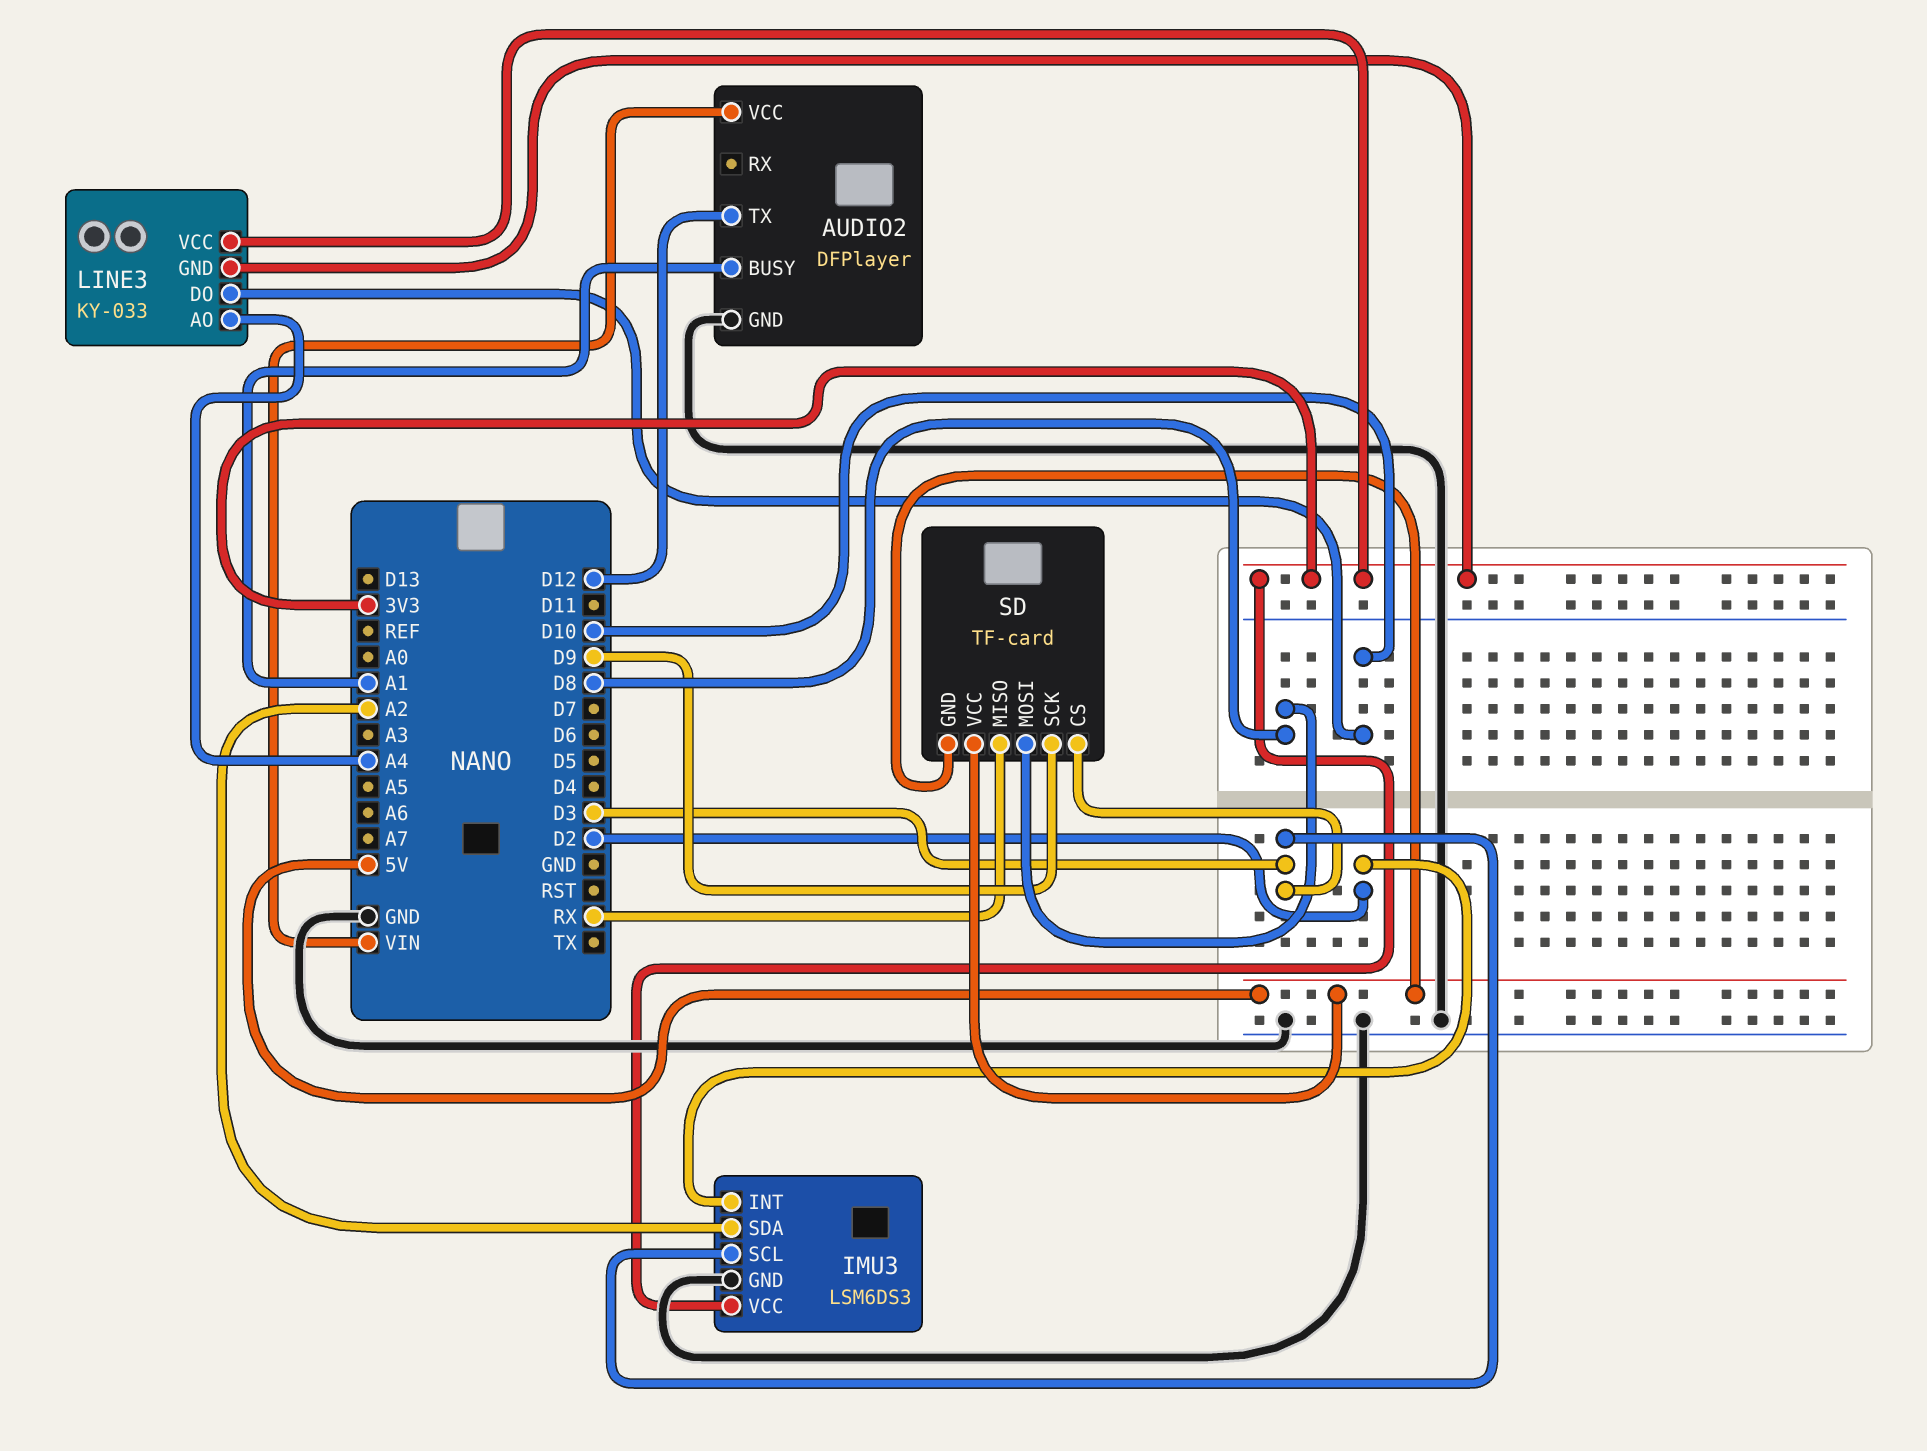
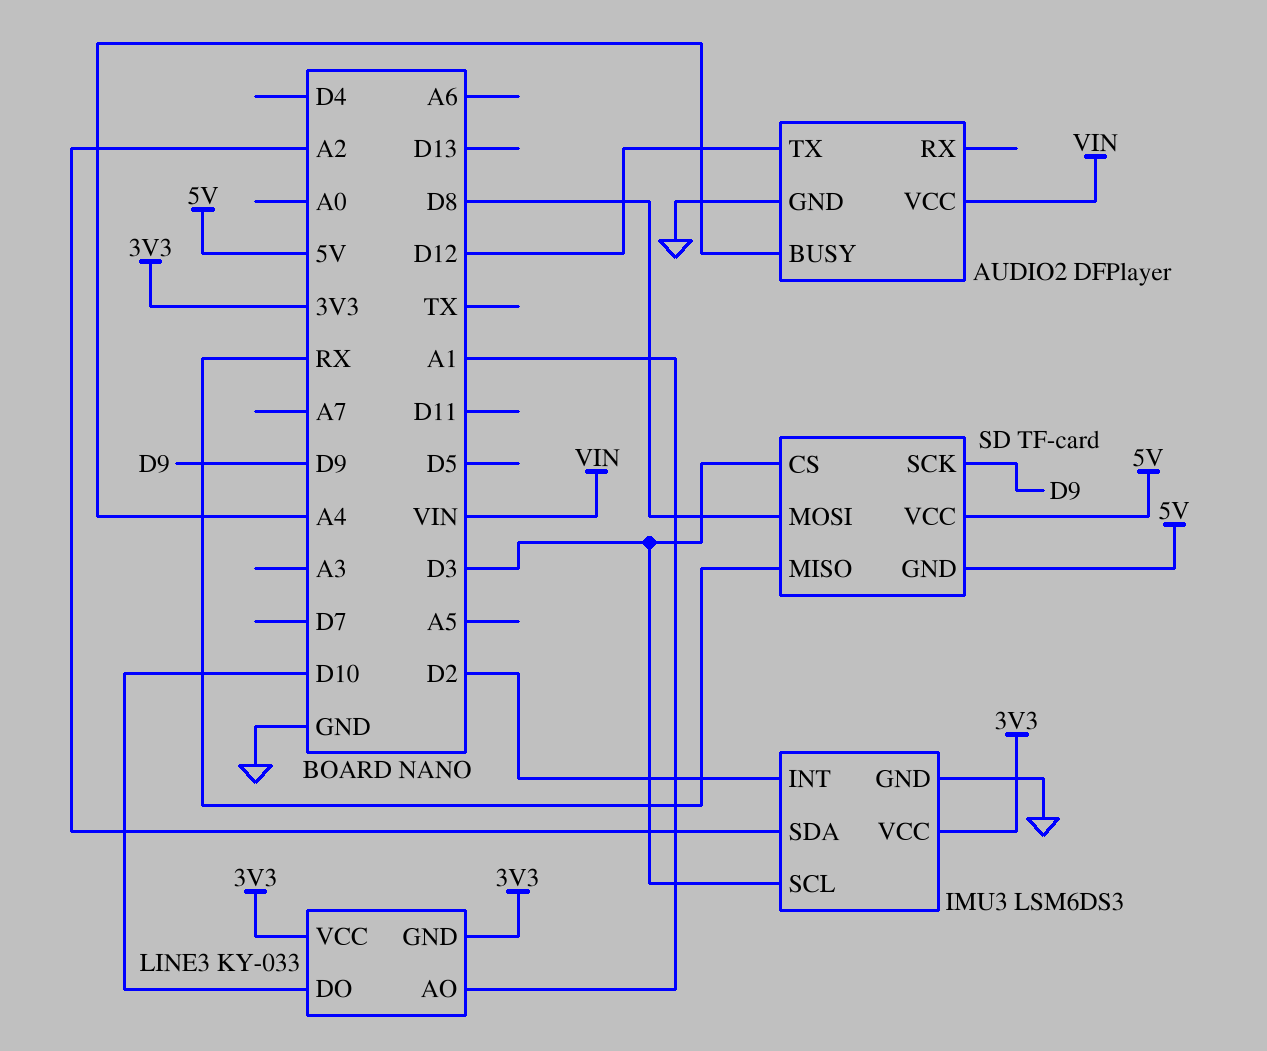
AUDIO2 pin BUSY: A1 -> A4
LINE3 pin AO: A4 -> A1

